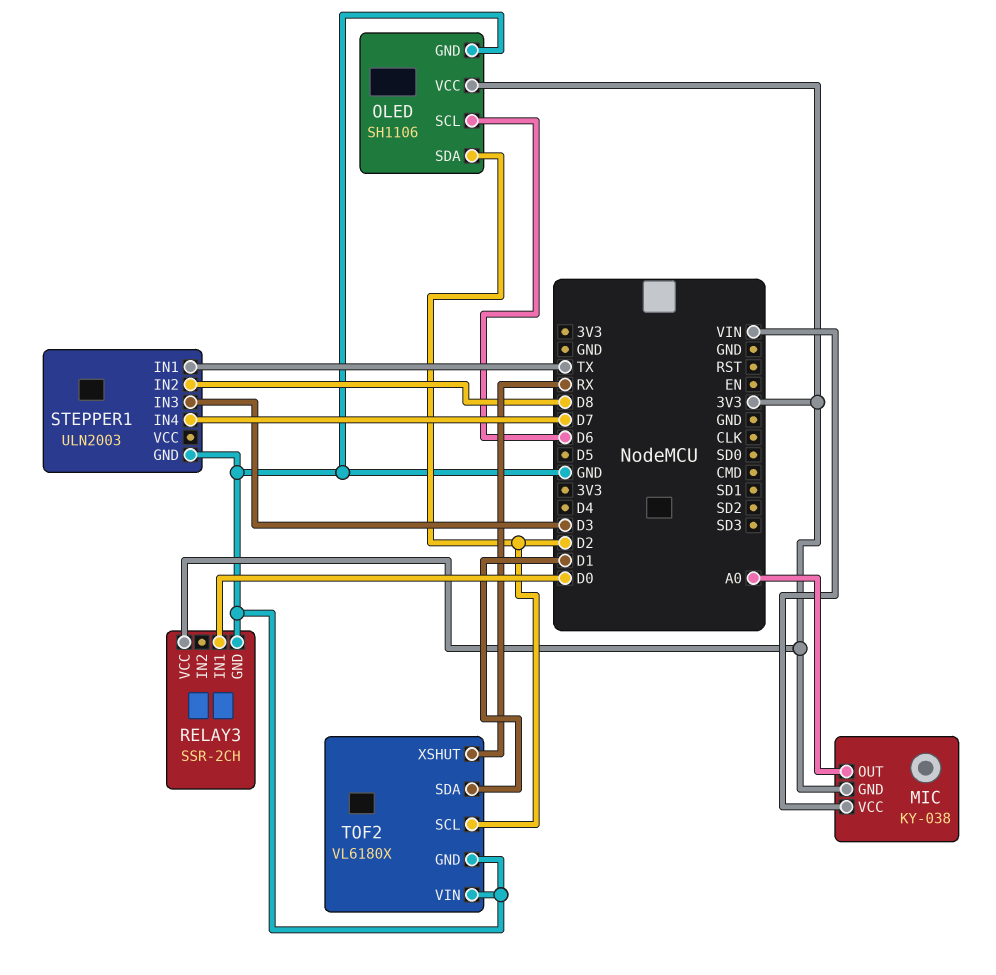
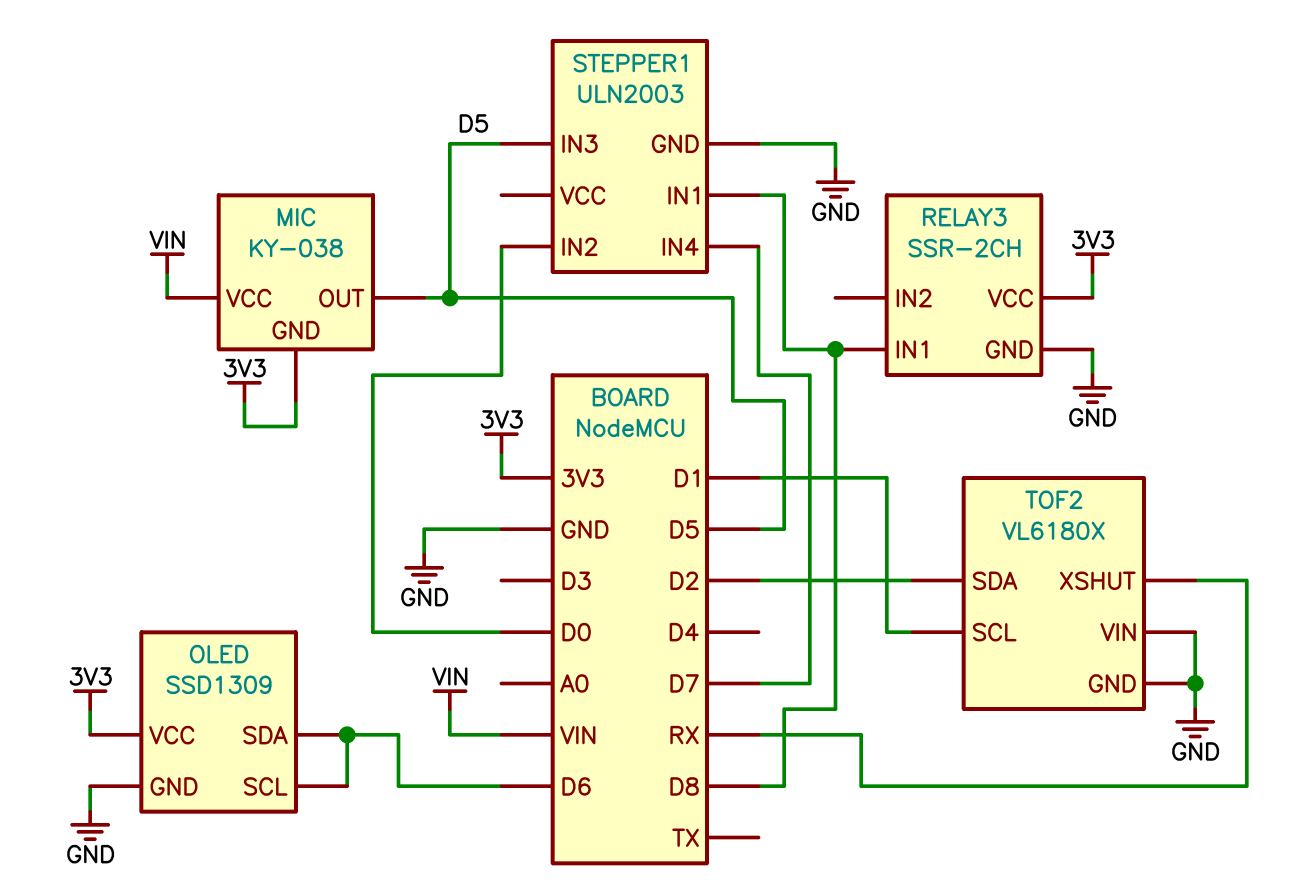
MIC pin OUT: A0 -> D5
OLED: SH1106 -> SSD1309
OLED pin SDA: D2 -> D6
RELAY3 pin IN1: D0 -> D8
STEPPER1 pin IN1: TX -> D8
STEPPER1 pin IN2: D8 -> D0
STEPPER1 pin IN3: D3 -> D5
TOF2 pin SCL: D2 -> D1
TOF2 pin SDA: D1 -> D2

